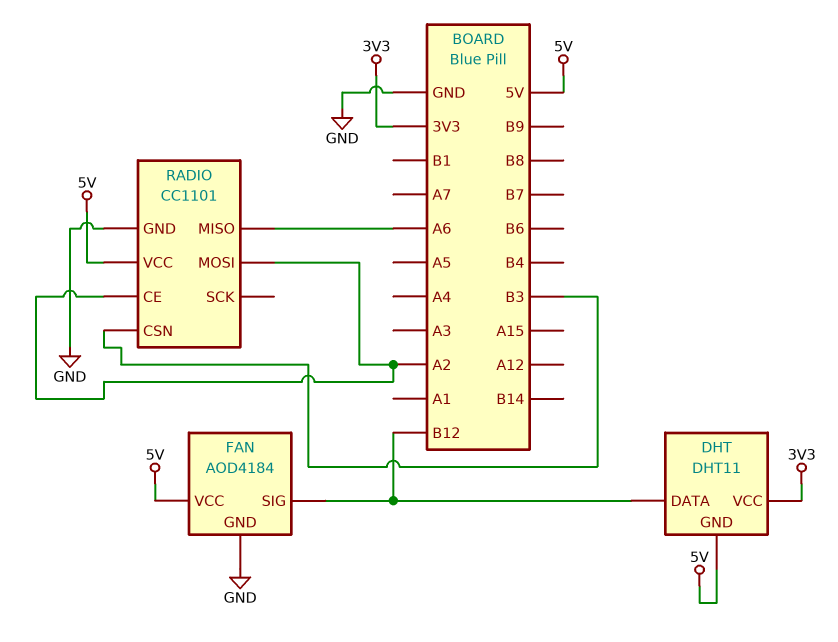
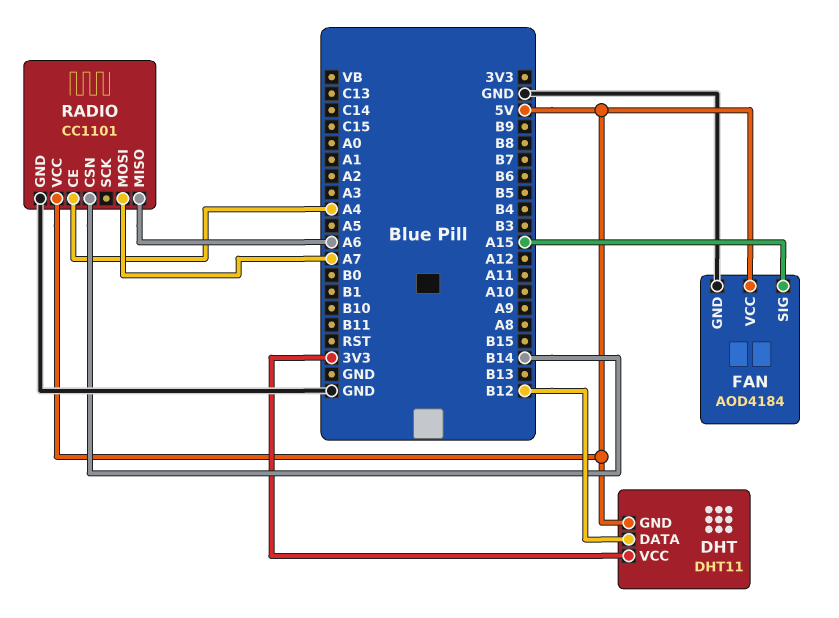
FAN pin SIG: B12 -> A15
RADIO pin CE: A2 -> A4
RADIO pin CSN: B3 -> B14
RADIO pin MOSI: A2 -> A7

